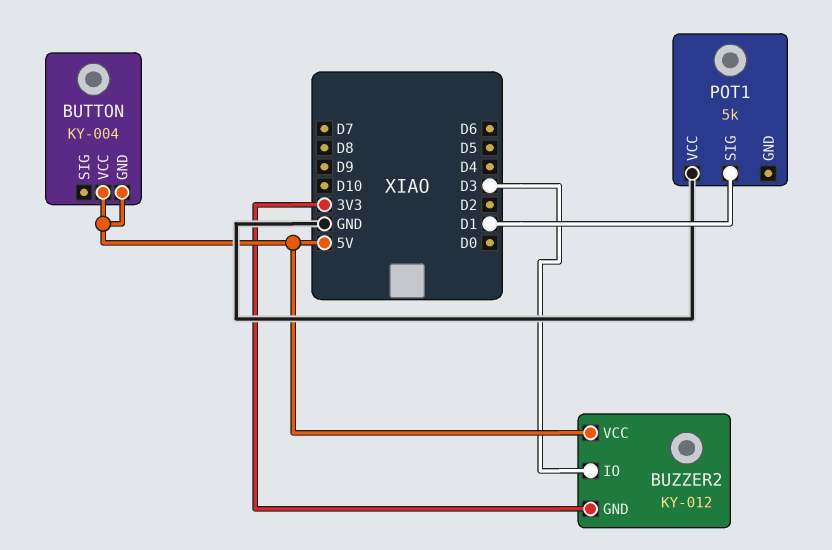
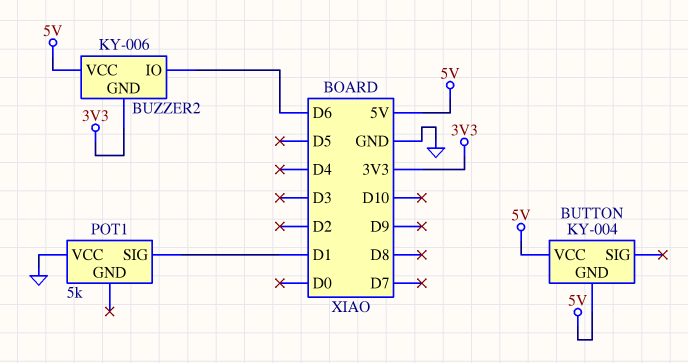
BUZZER2: KY-012 -> KY-006
BUZZER2 pin IO: D3 -> D6

